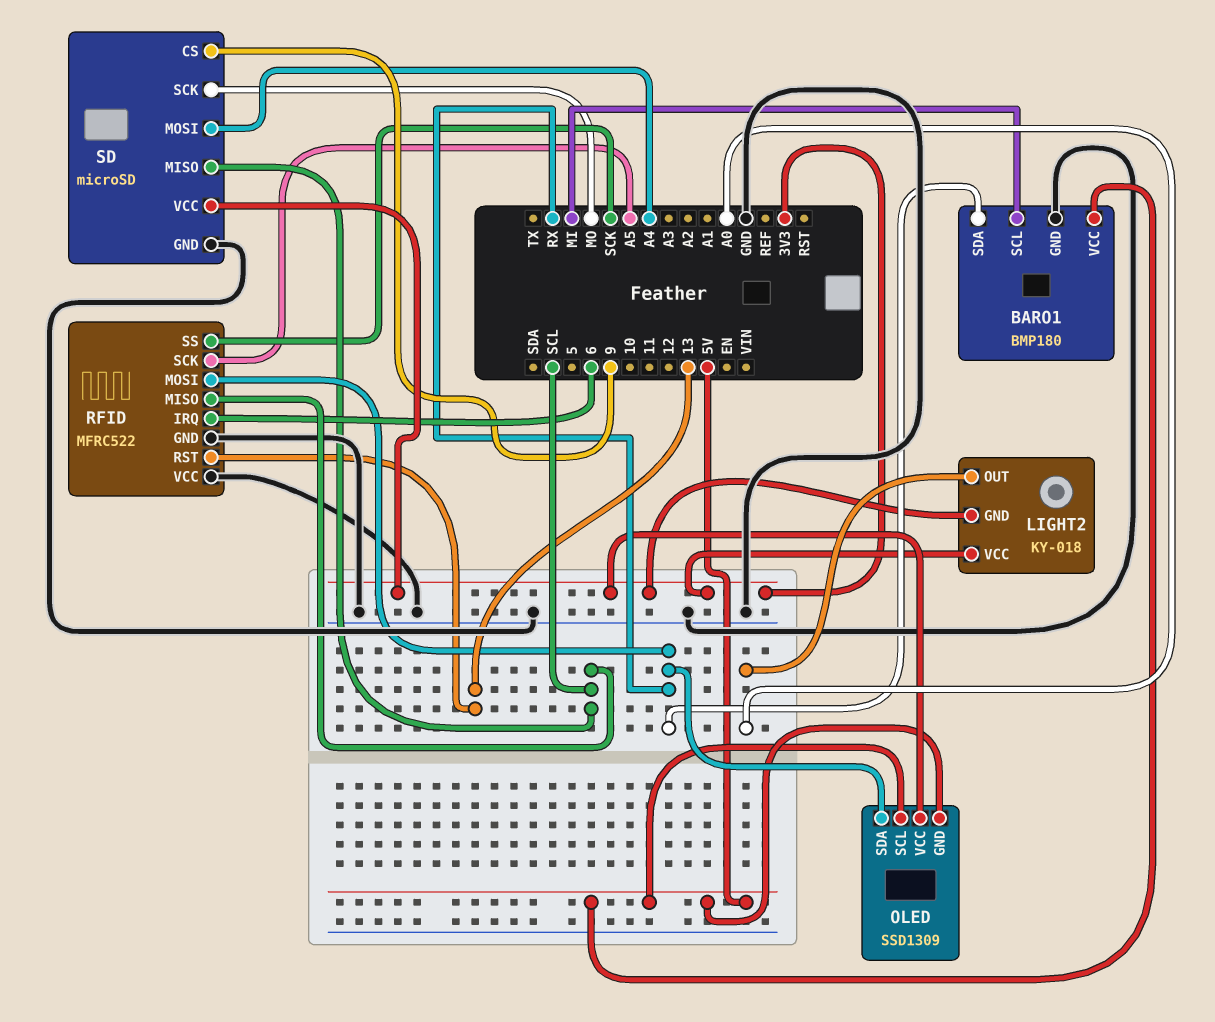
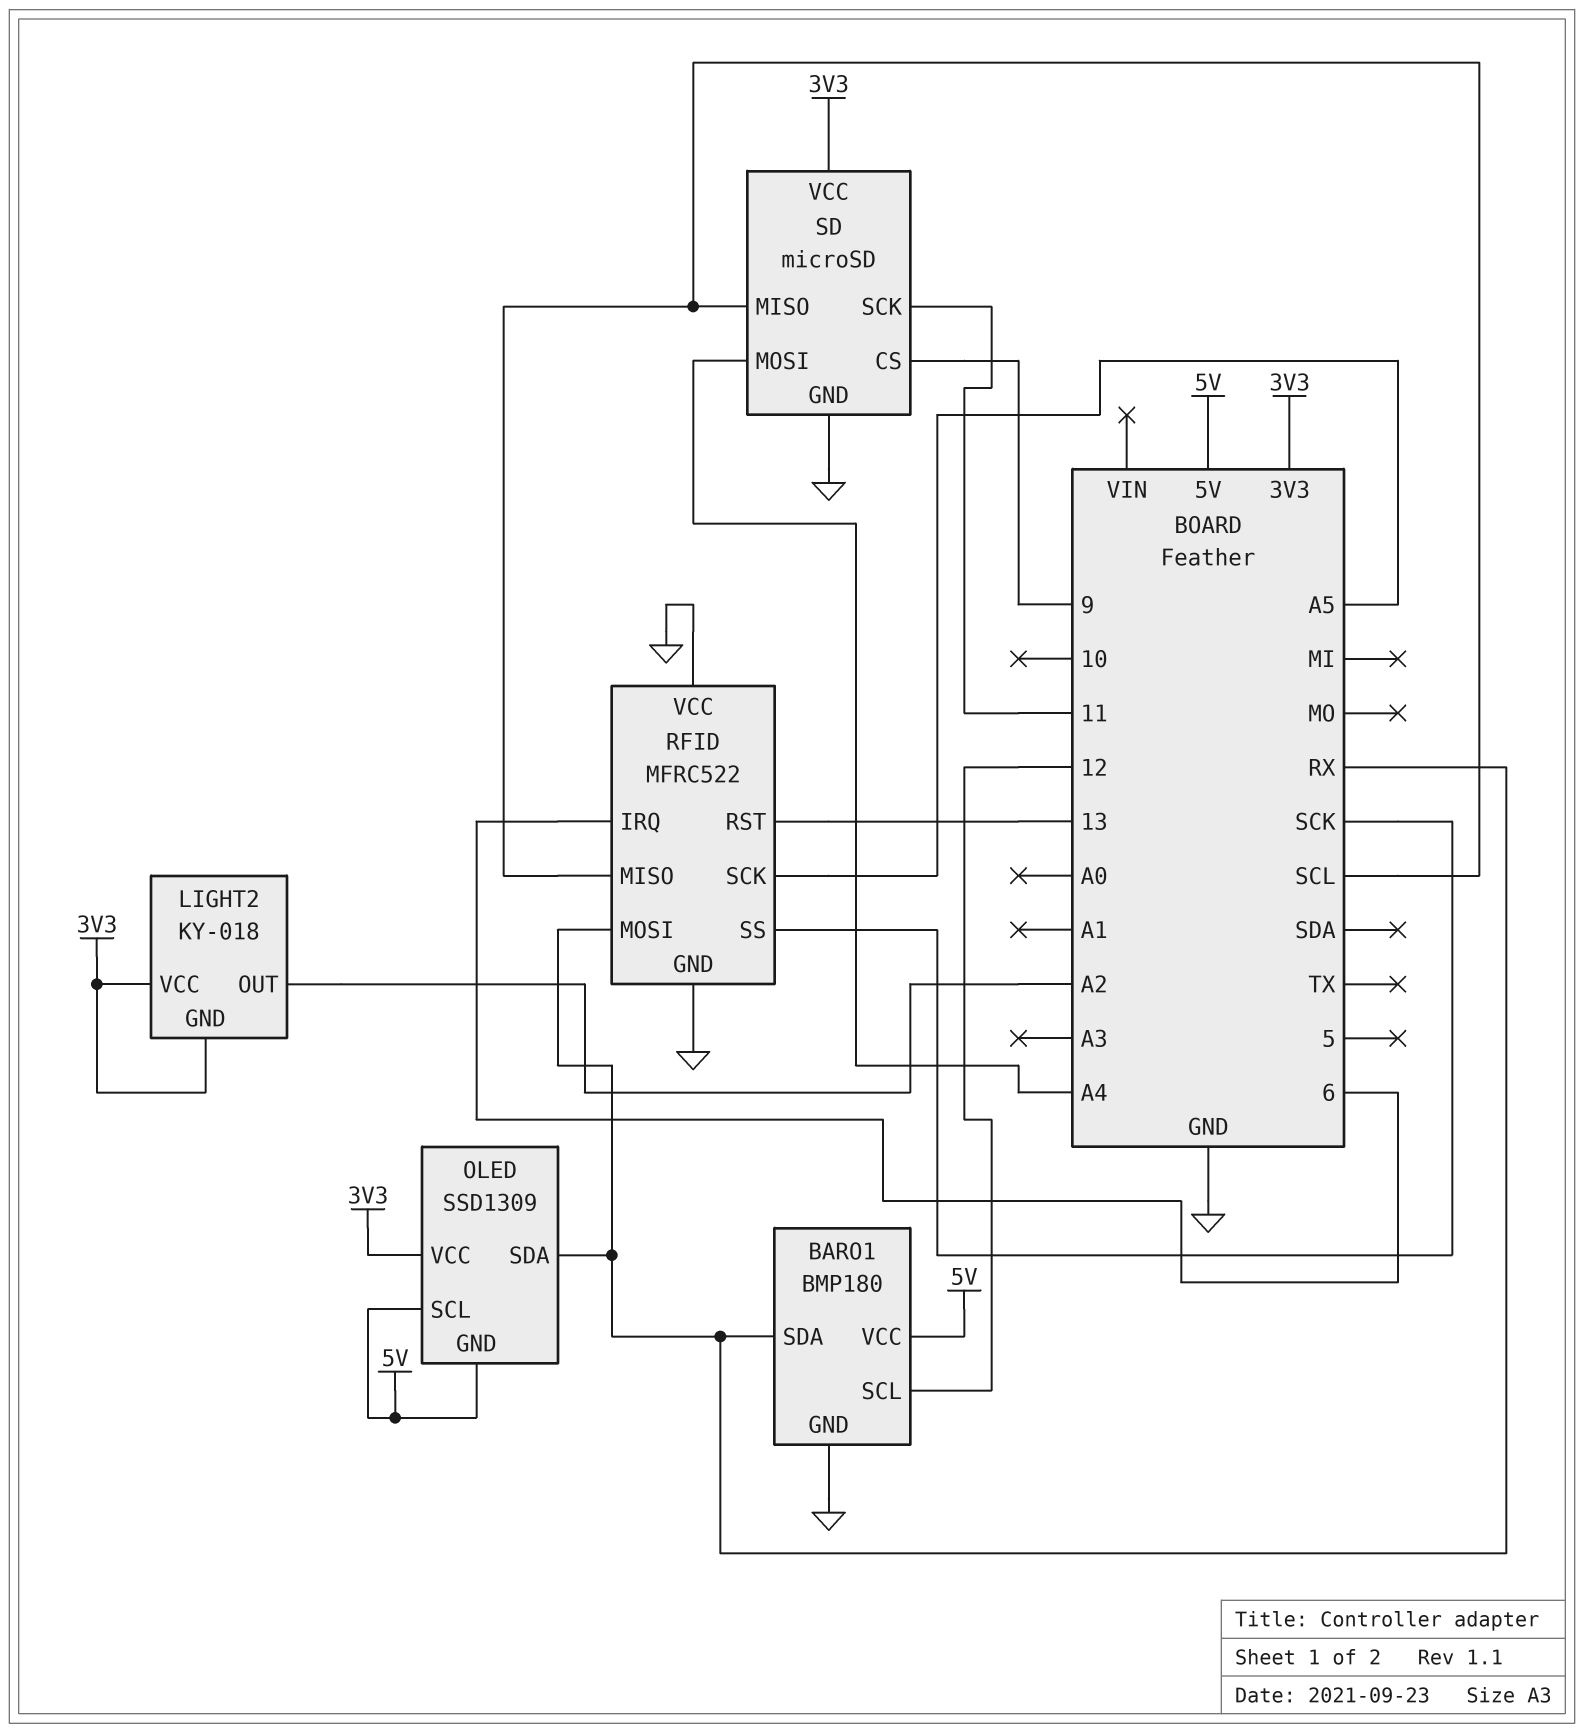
BARO1 pin SCL: MI -> 12
LIGHT2 pin OUT: A0 -> A2
SD pin SCK: MO -> 11

